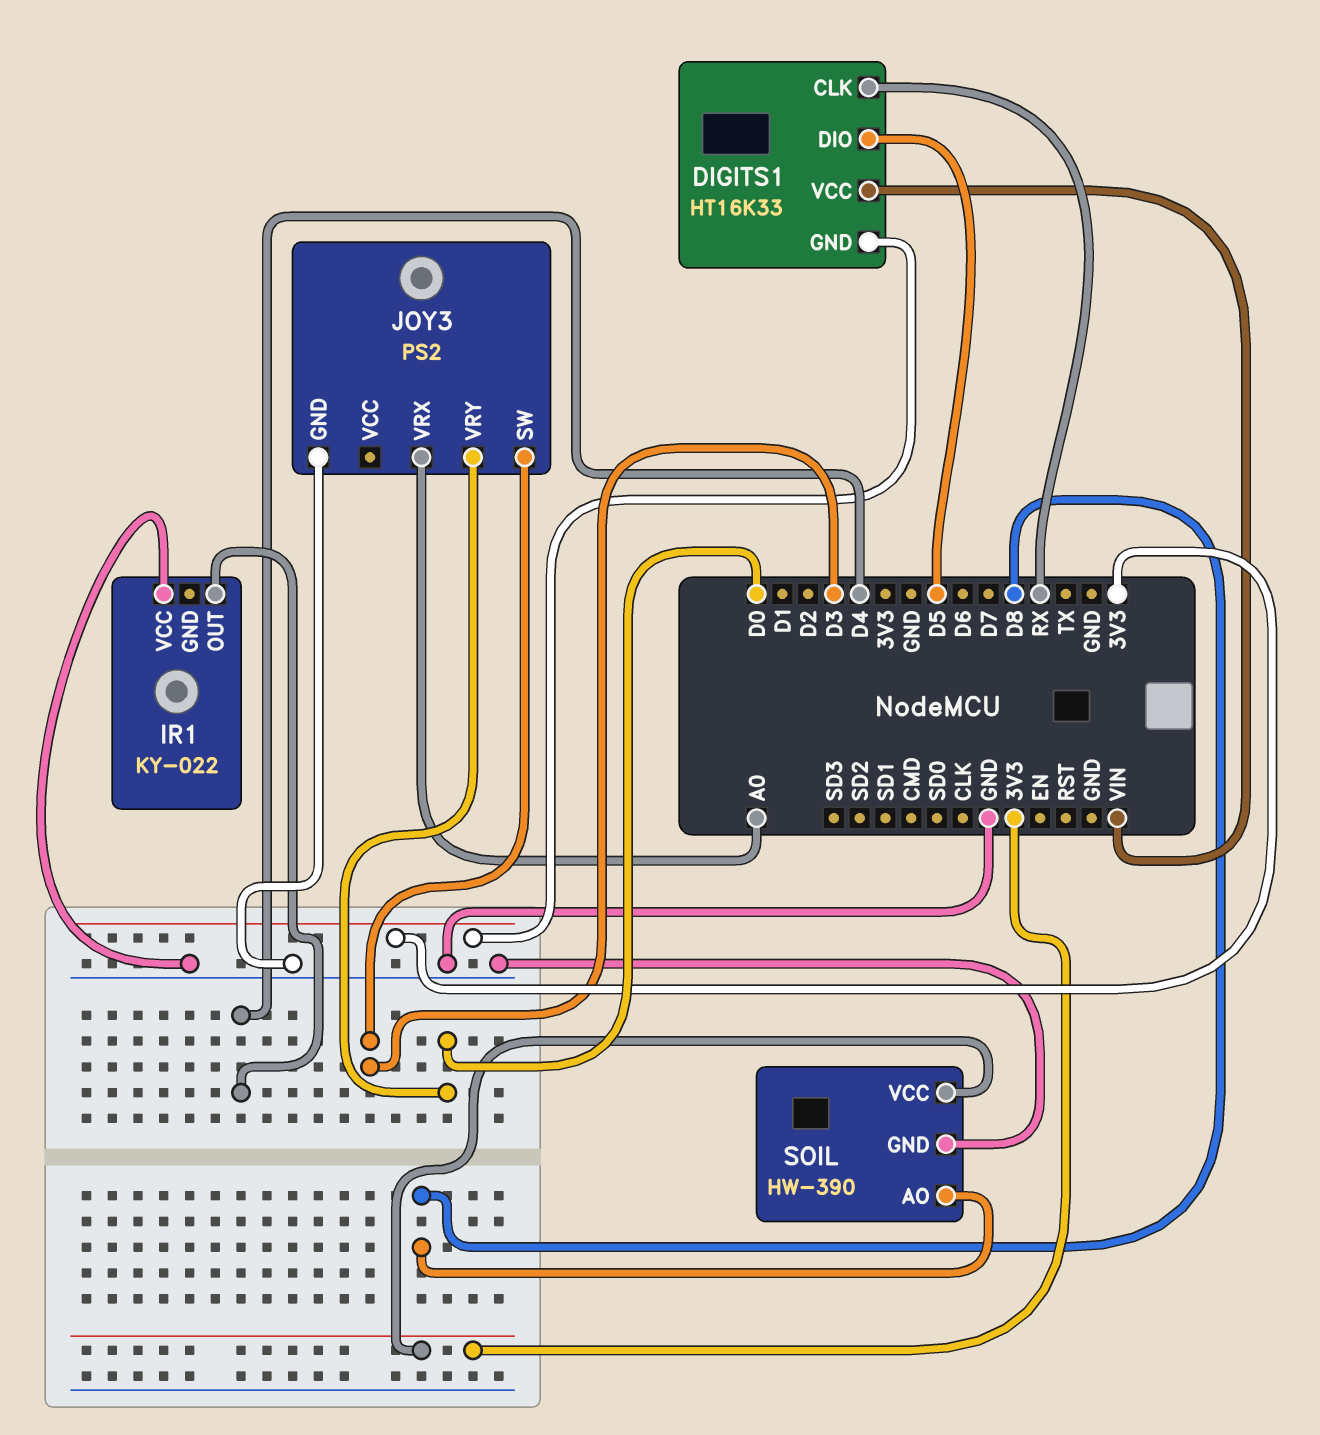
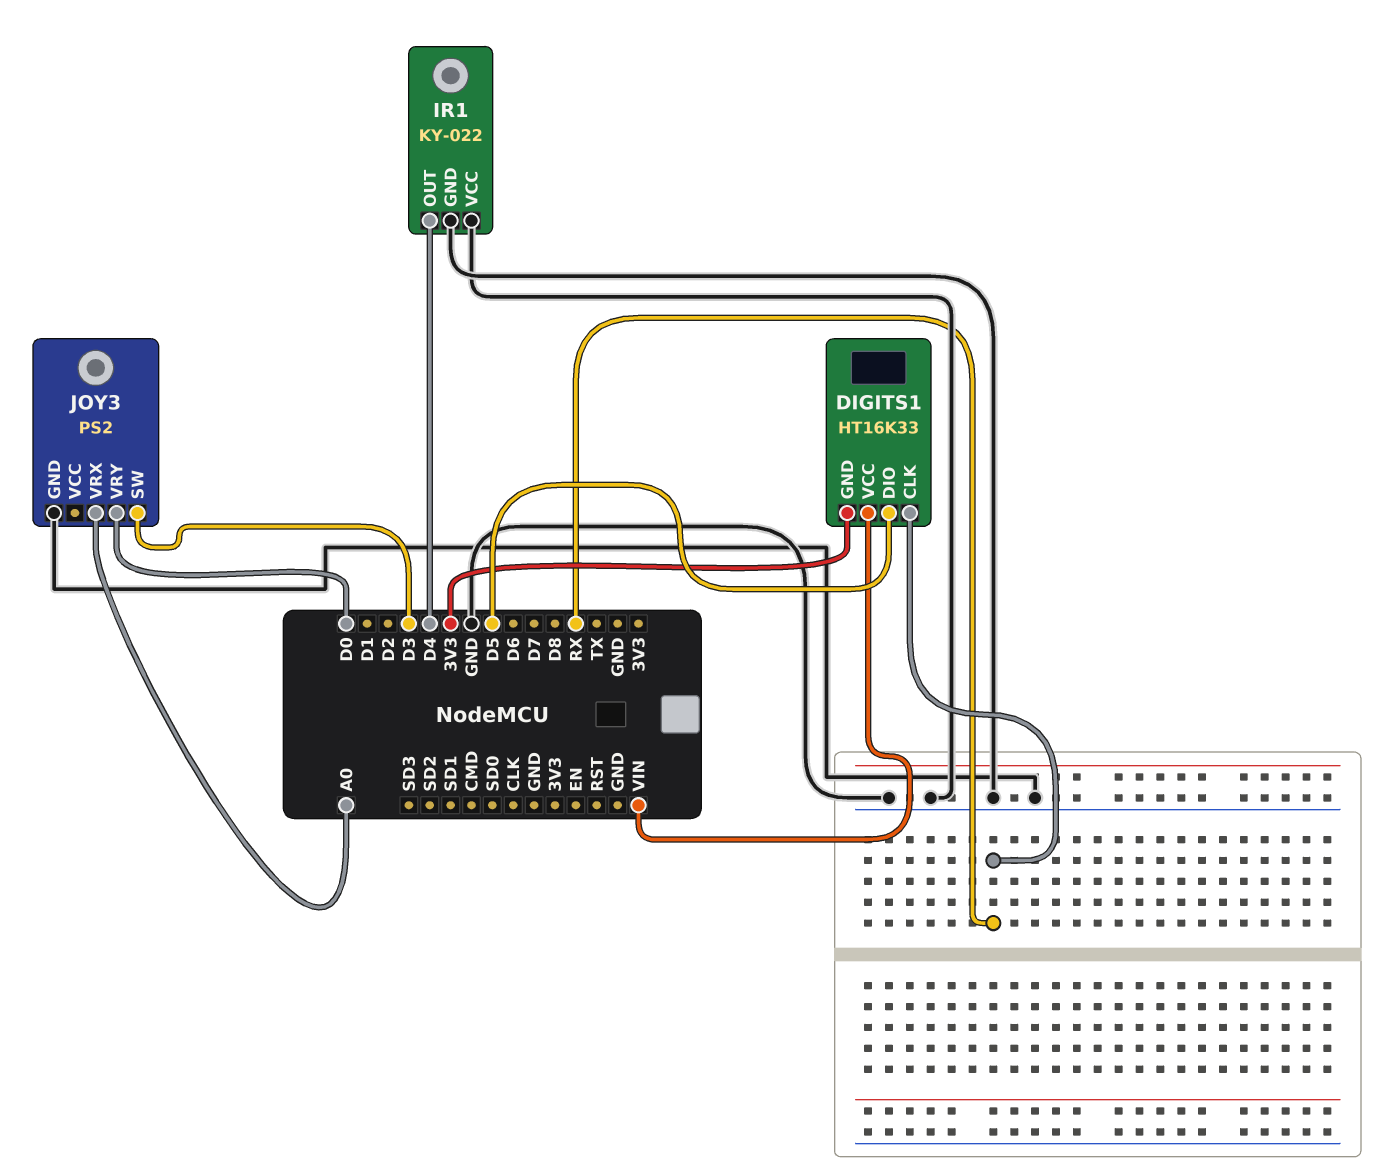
IR1 pin GND: none -> GND
SOIL: HW-390 -> none
SOIL pin AO: D8 -> none
SOIL pin GND: GND -> none
SOIL pin VCC: 3V3 -> none

